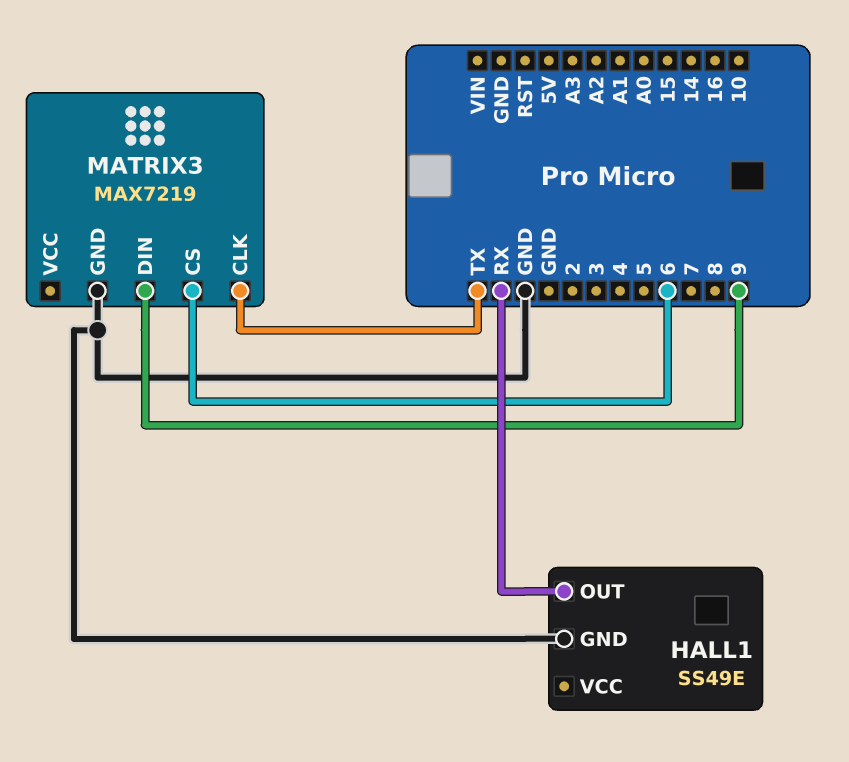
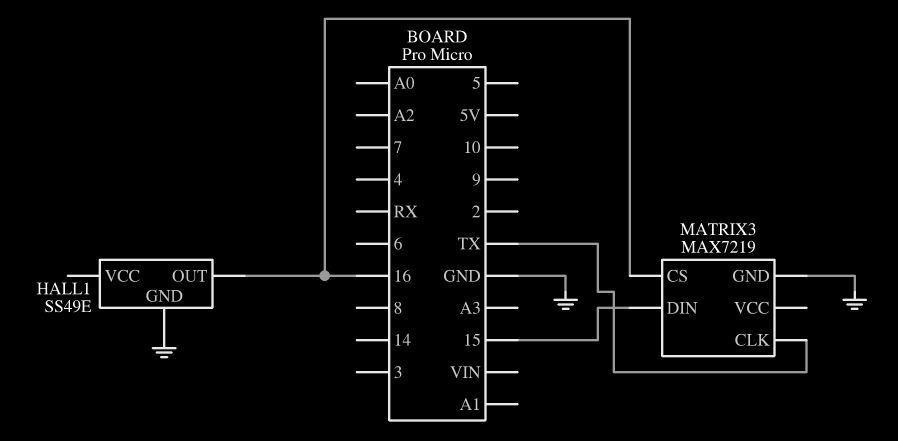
HALL1 pin OUT: RX -> 16
MATRIX3 pin CS: 6 -> 16
MATRIX3 pin DIN: 9 -> 15

